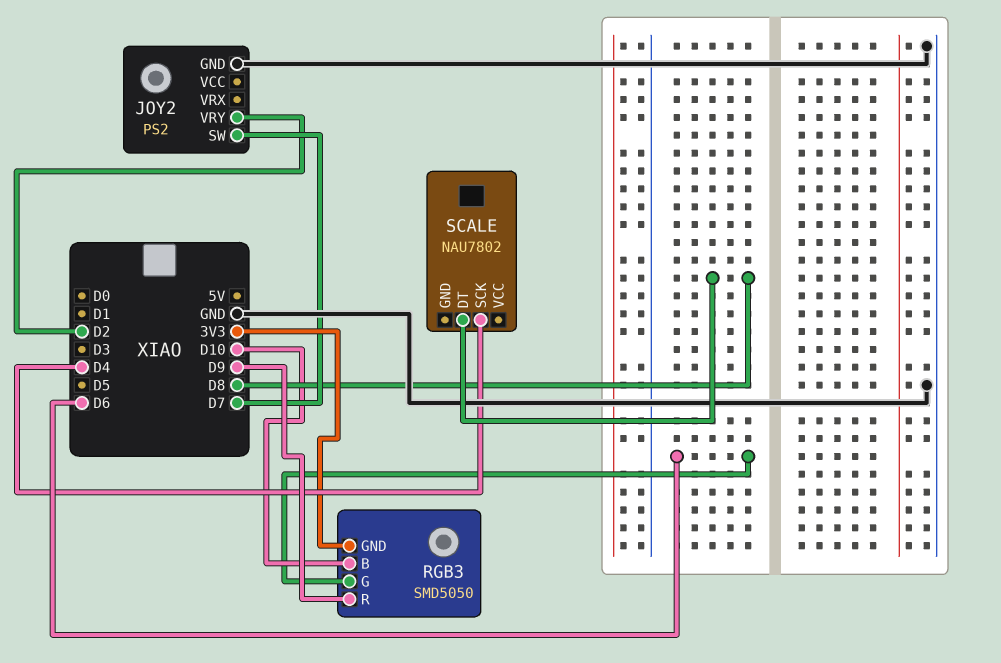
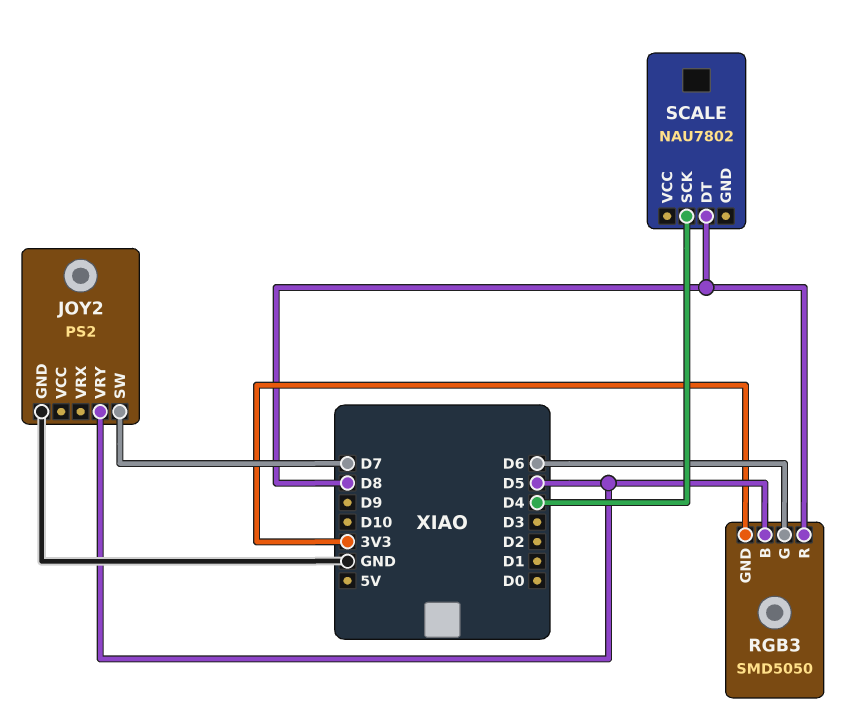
JOY2 pin VRY: D2 -> D5
RGB3 pin B: D10 -> D5
RGB3 pin R: D9 -> D8

